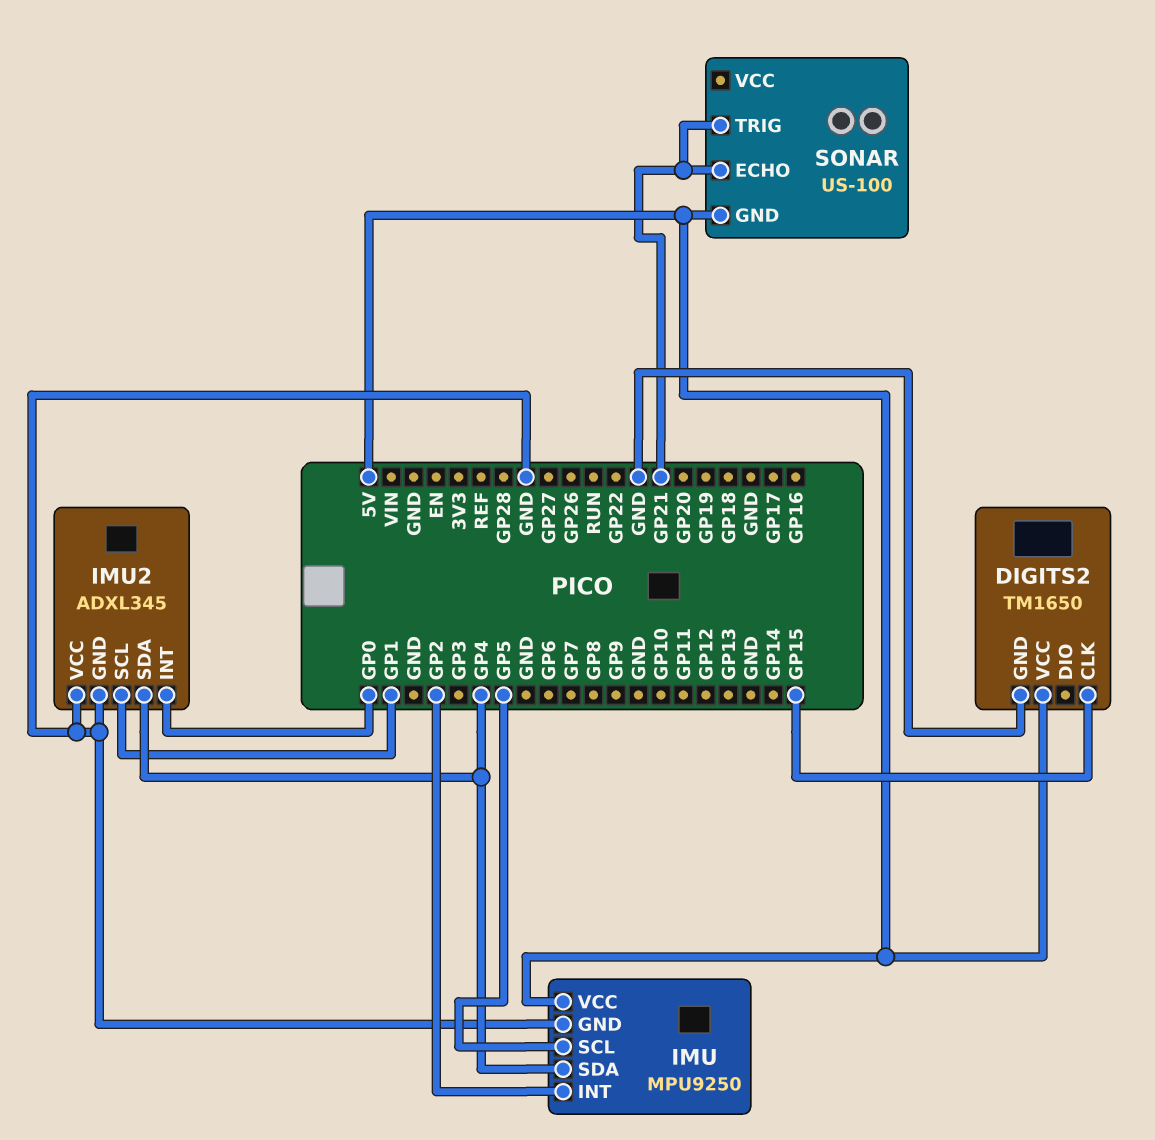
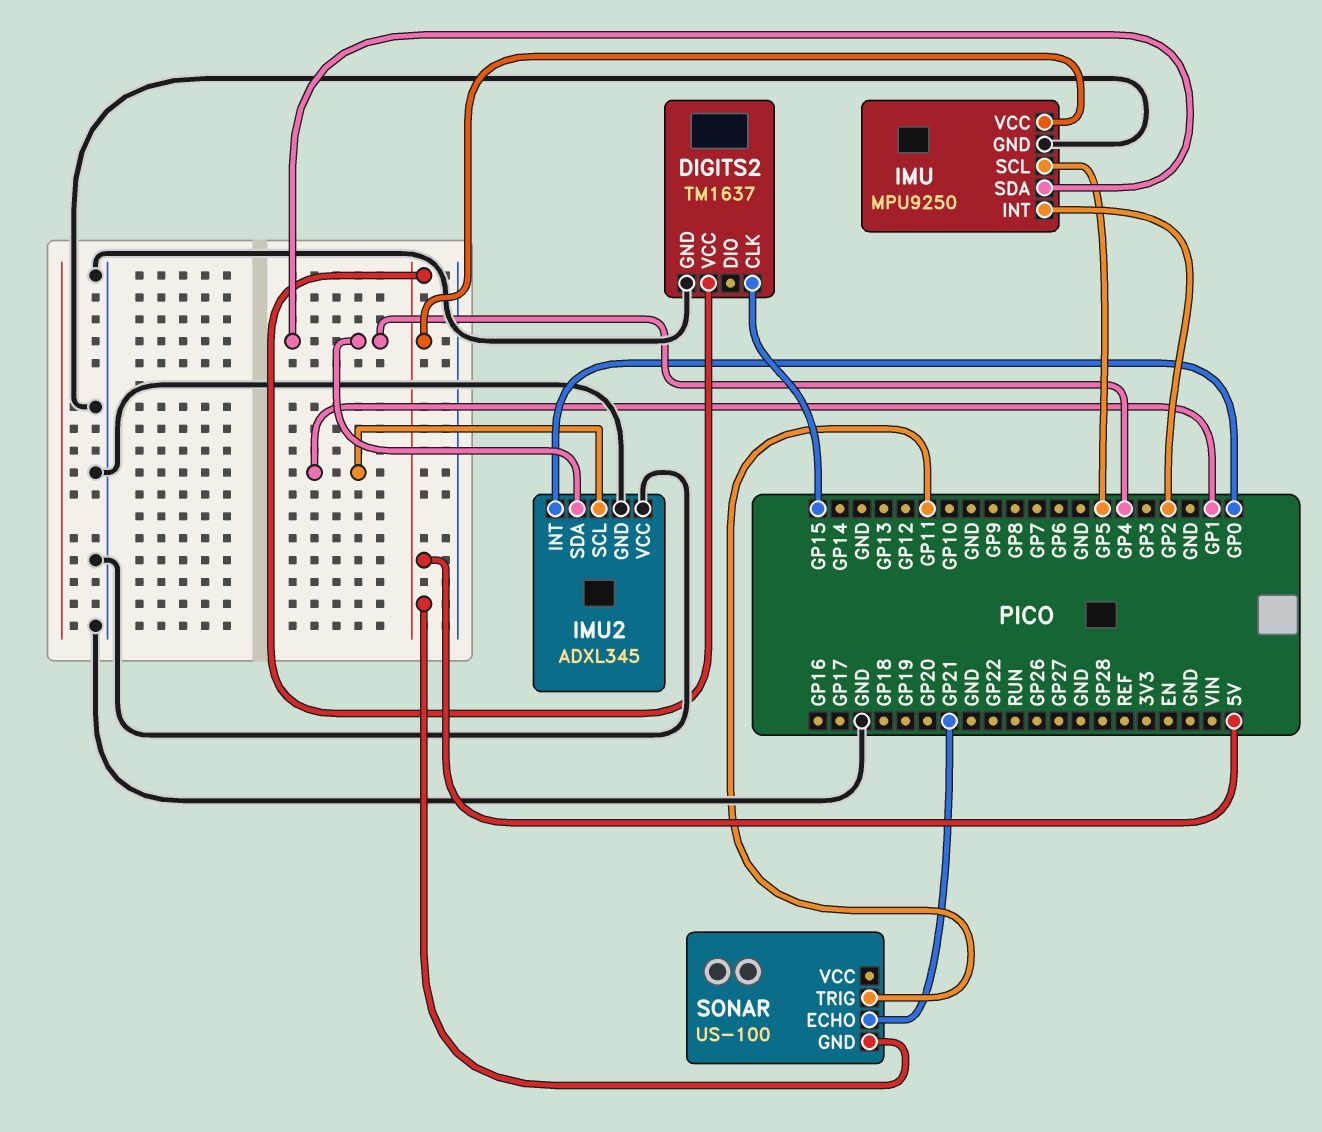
DIGITS2: TM1650 -> TM1637
SONAR pin TRIG: GP21 -> GP11

